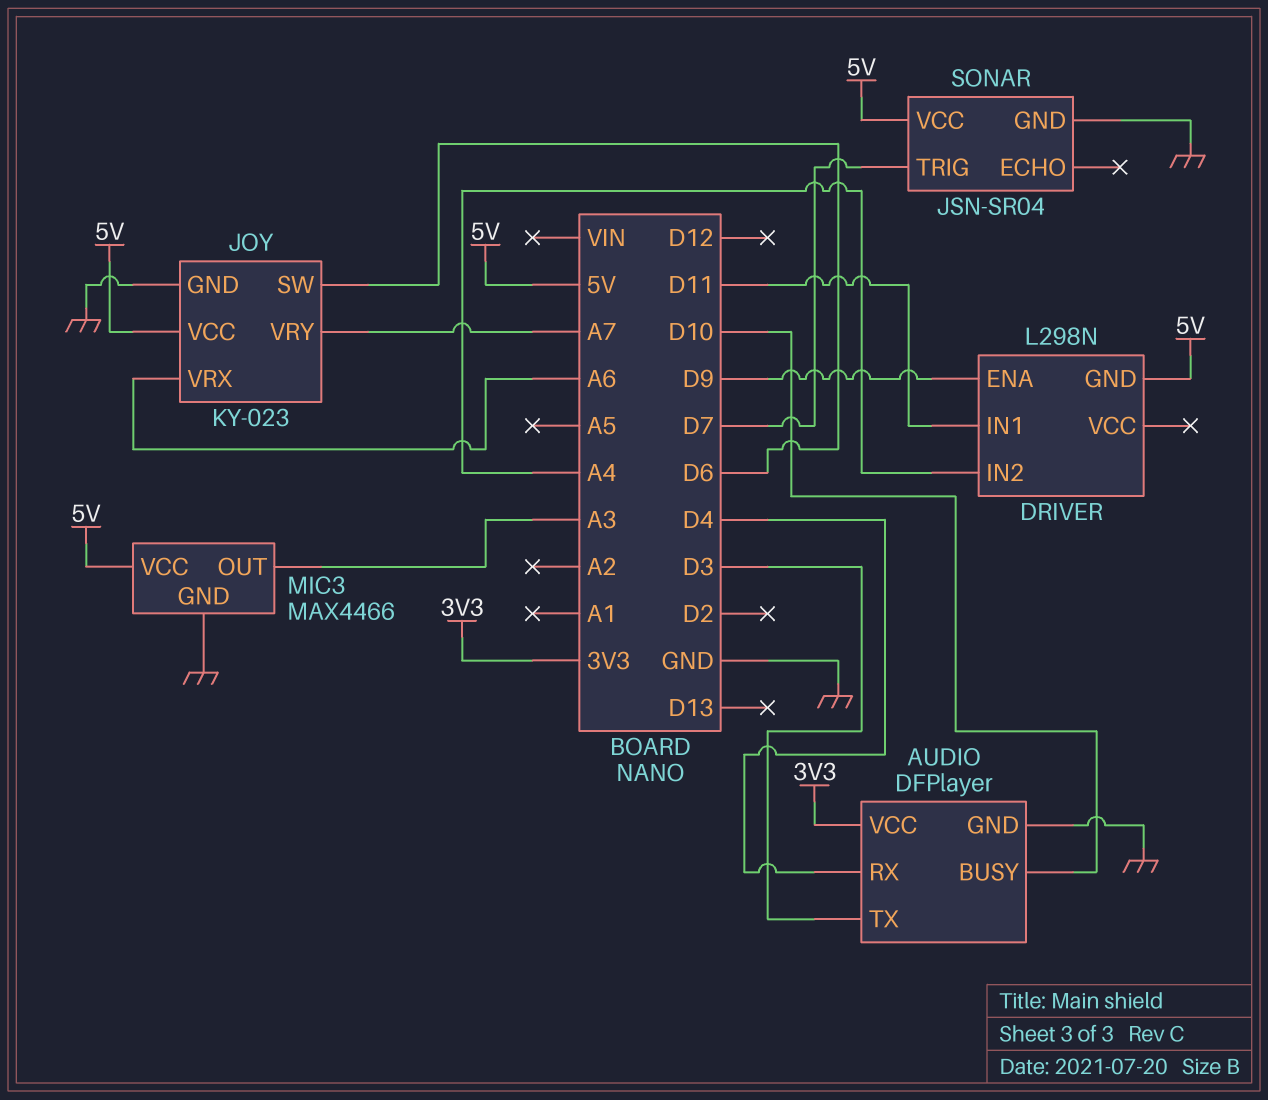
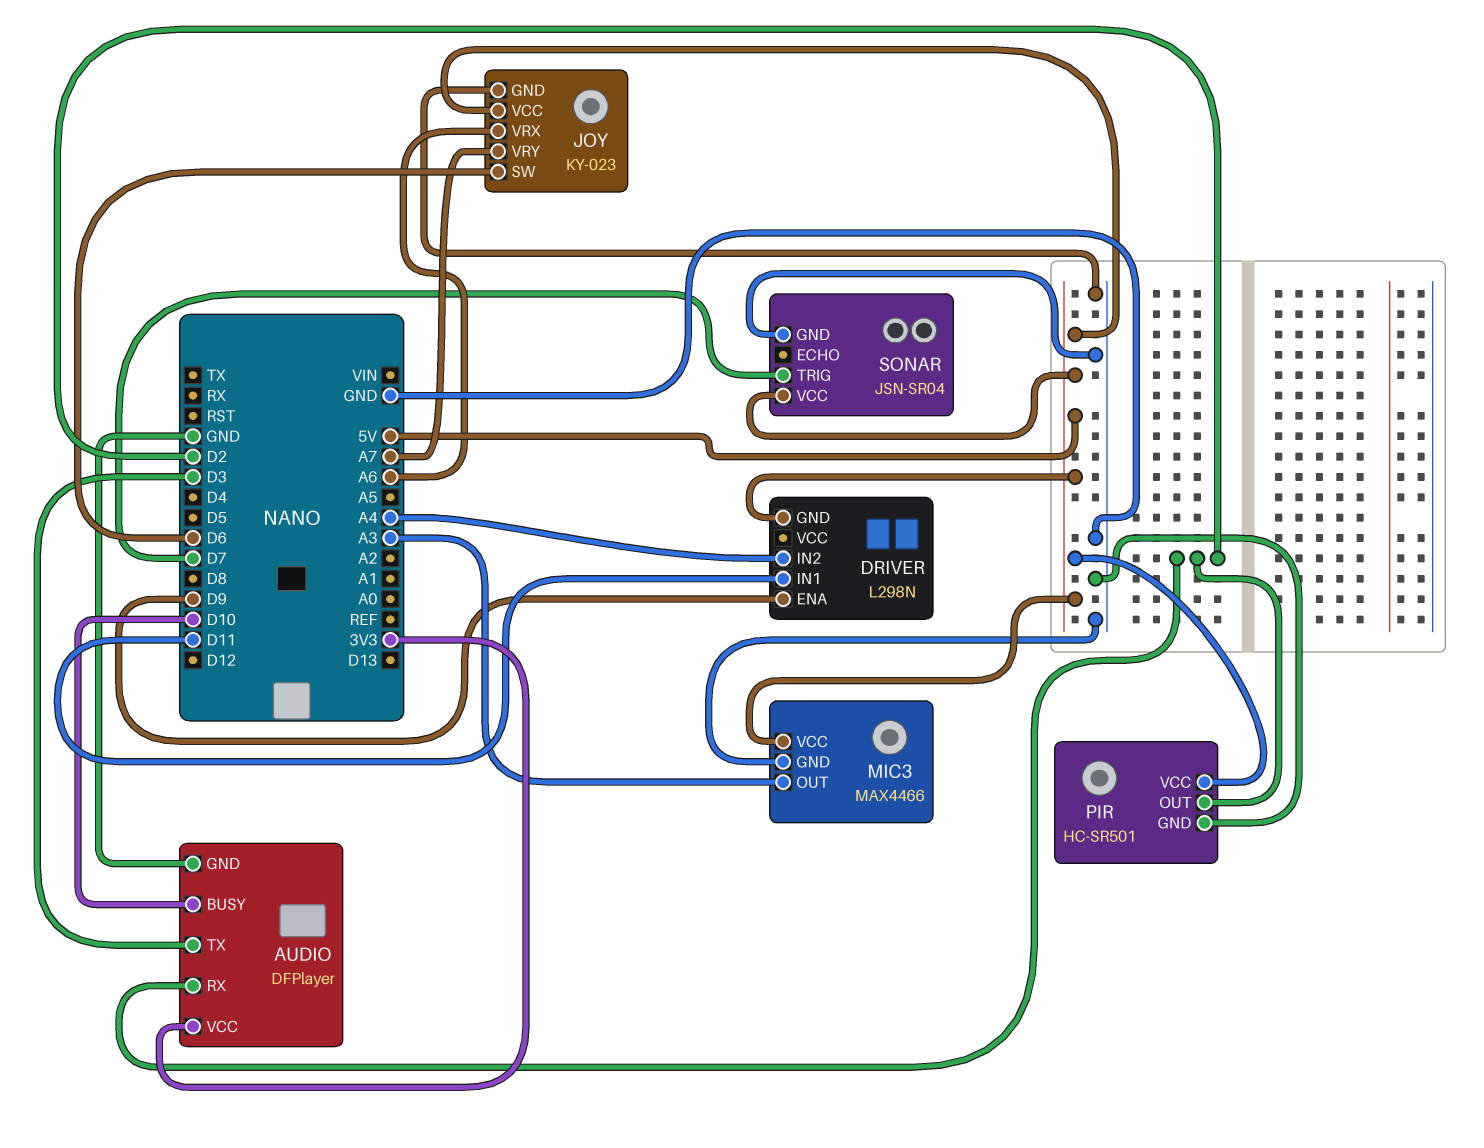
AUDIO pin RX: D4 -> D2
PIR: none -> HC-SR501
PIR pin GND: none -> GND
PIR pin OUT: none -> D2
PIR pin VCC: none -> 5V

